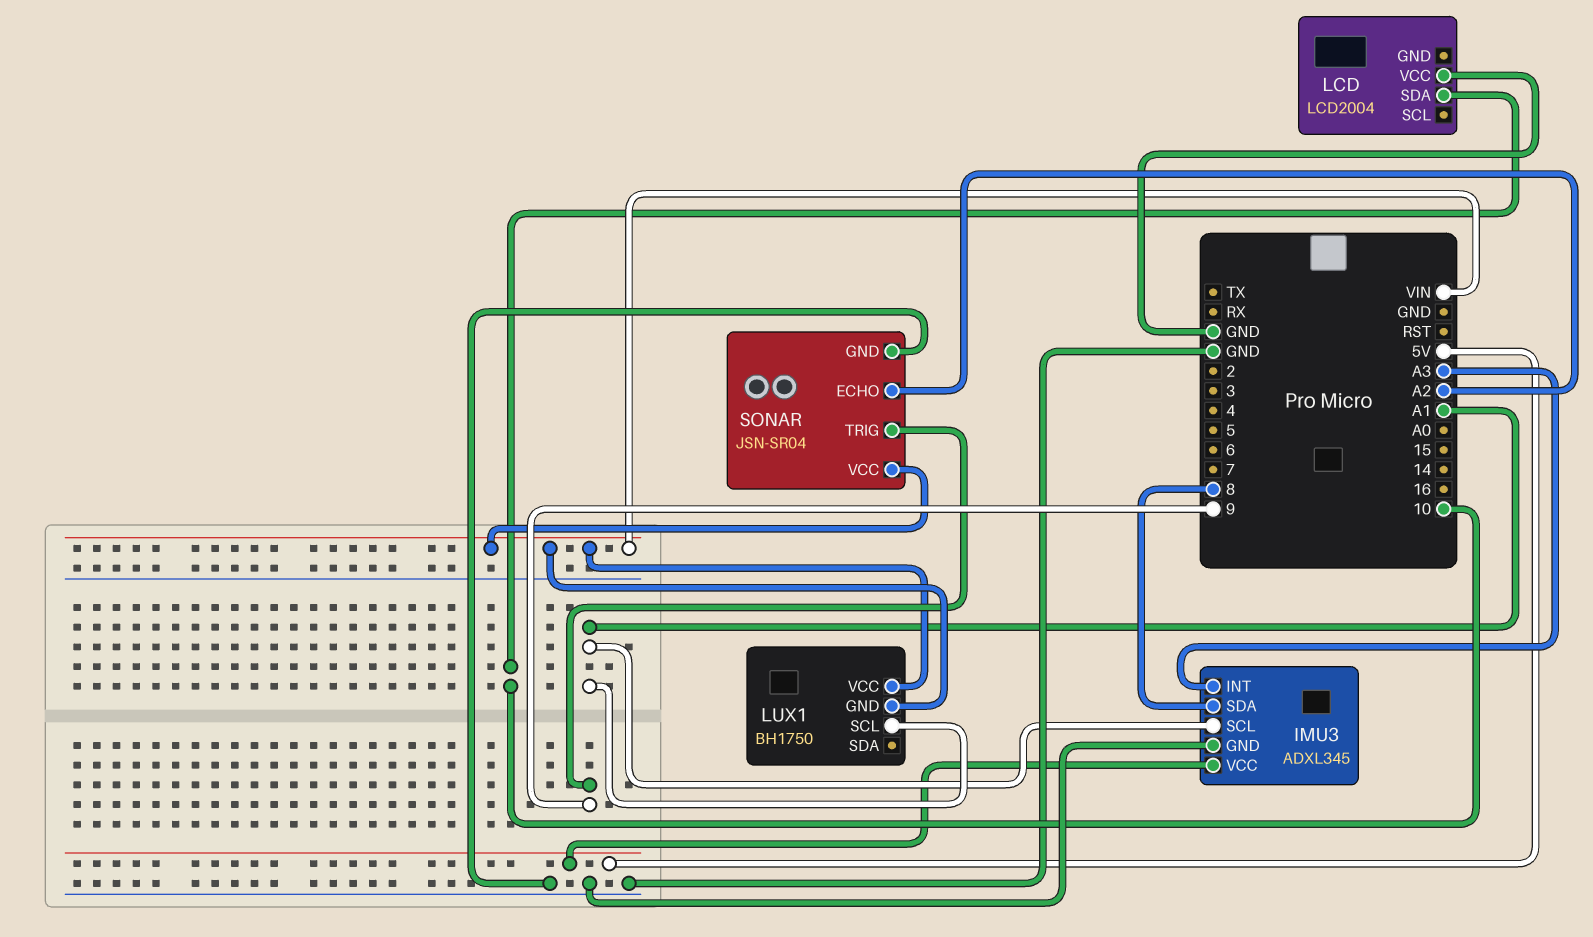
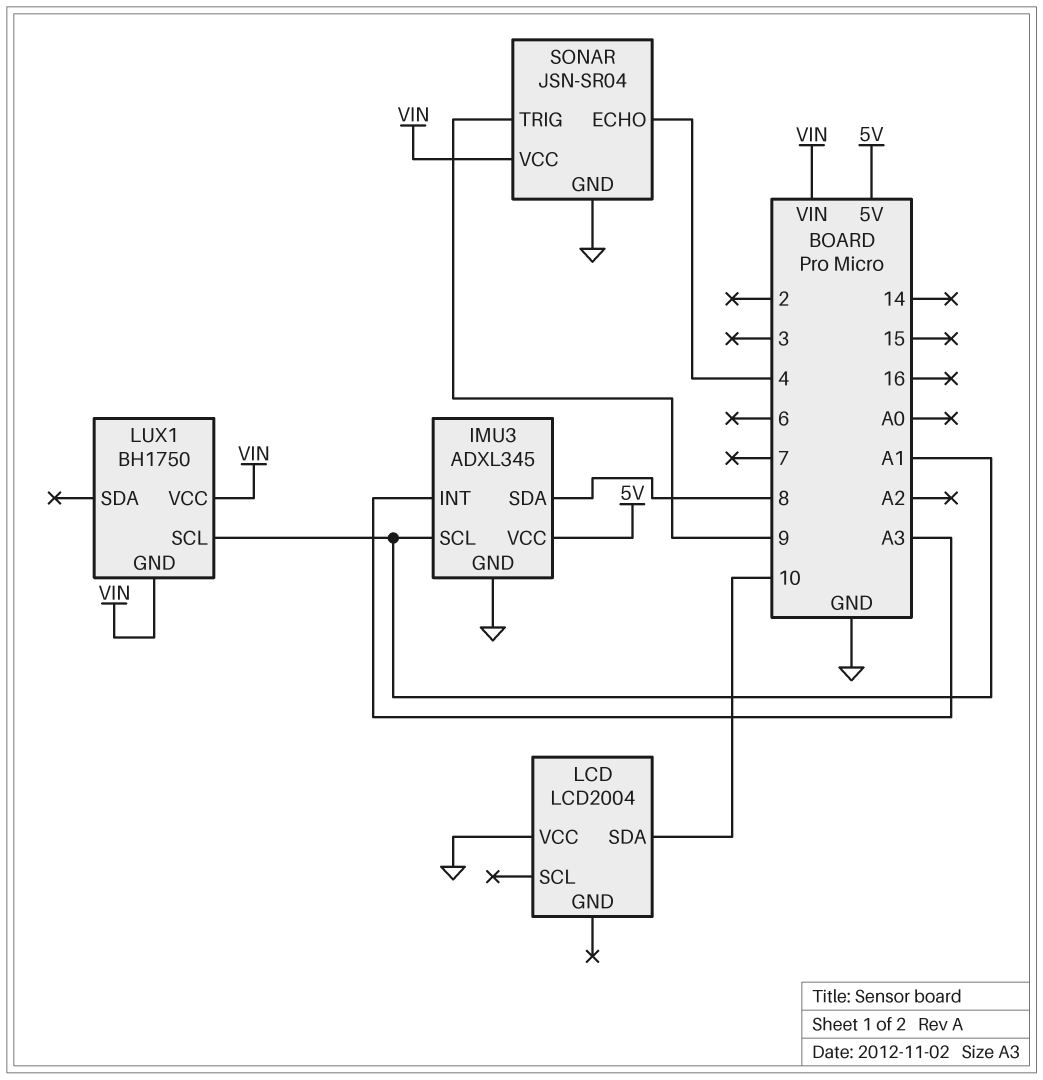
SONAR pin ECHO: A2 -> 4

